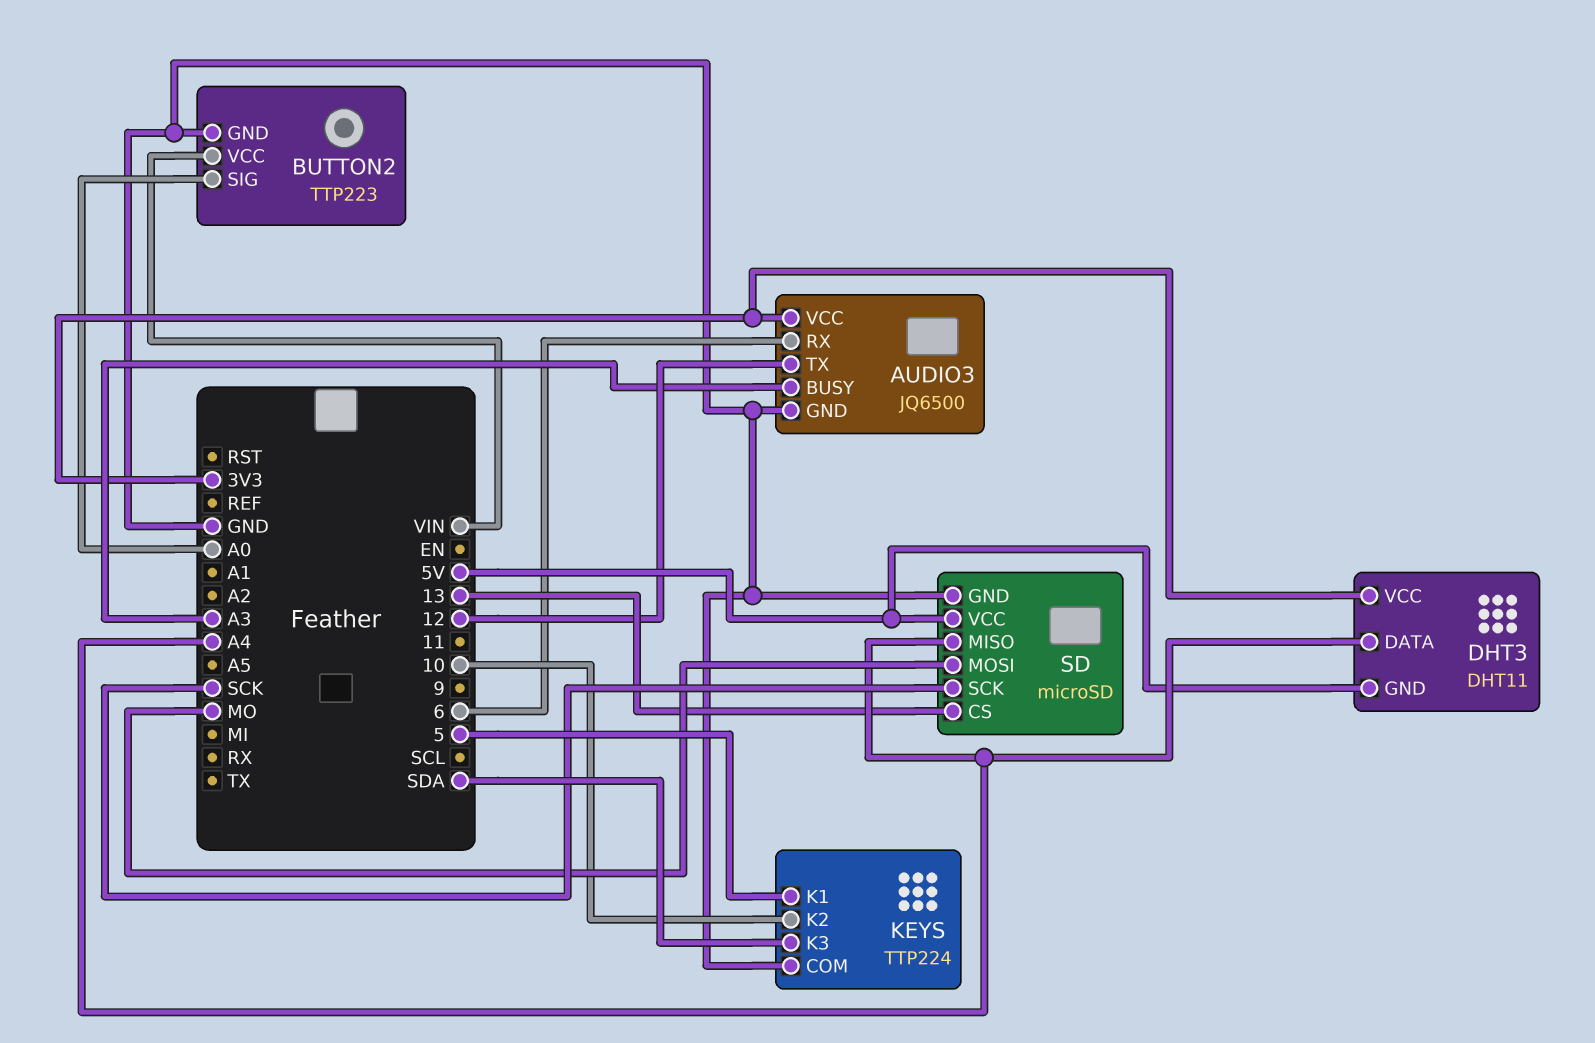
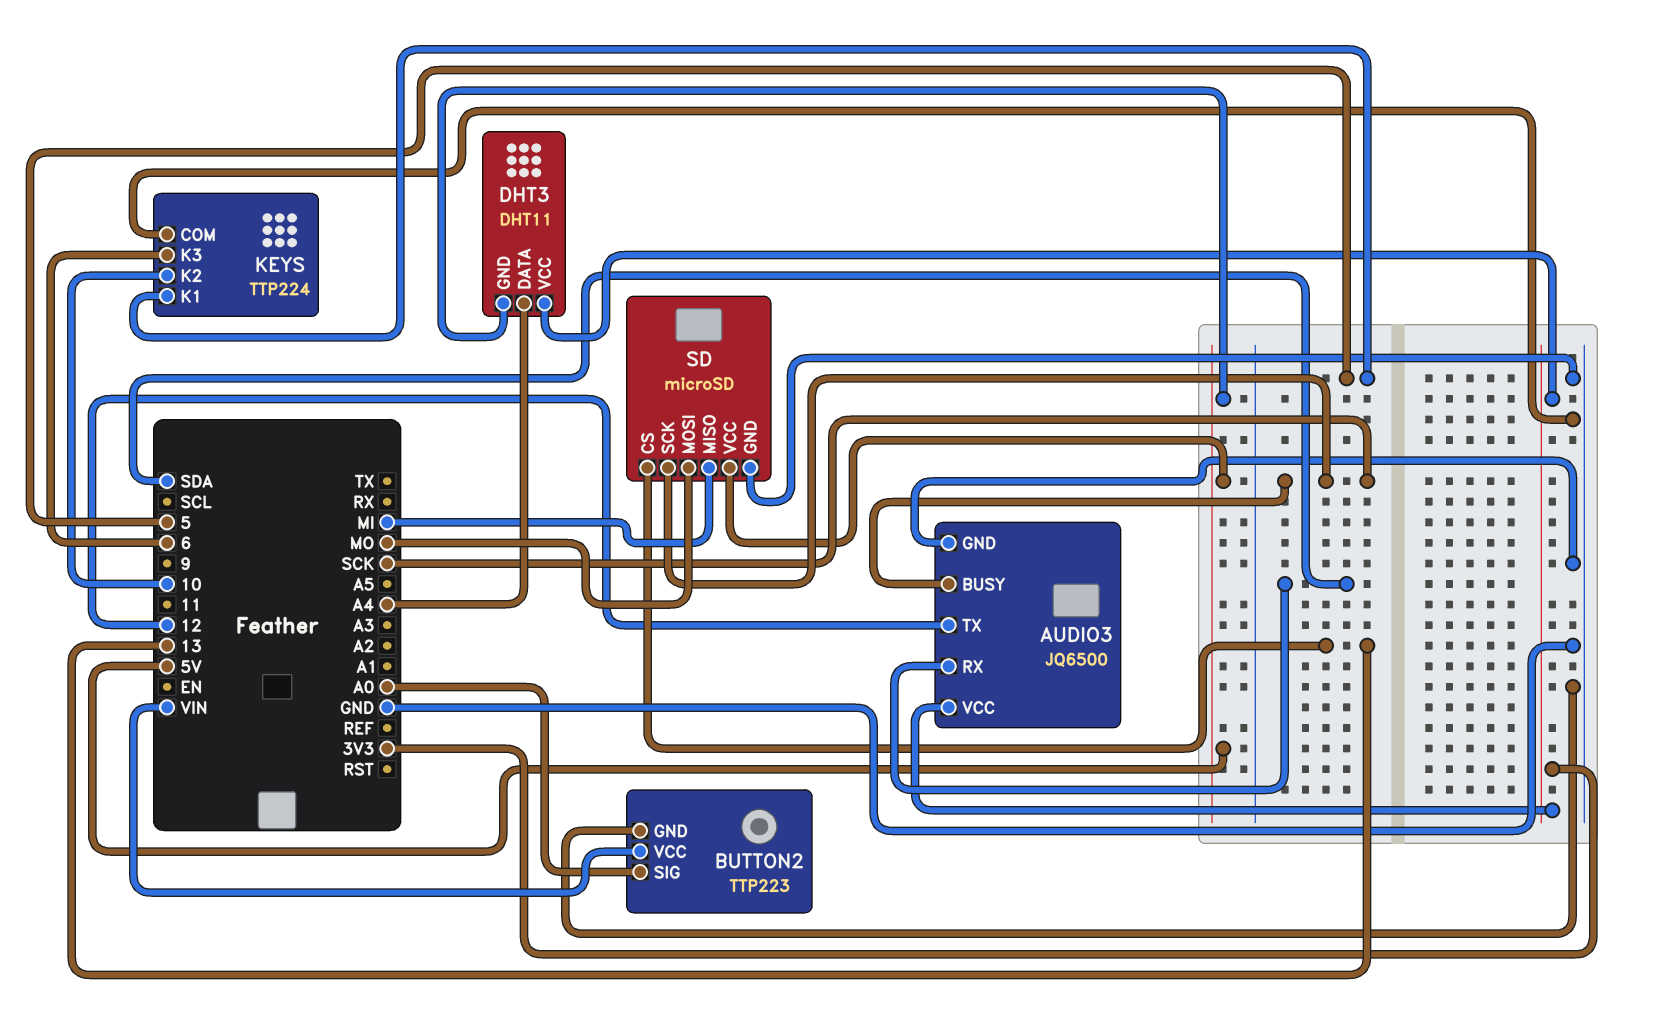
AUDIO3 pin BUSY: A3 -> SCK
AUDIO3 pin RX: 6 -> SDA
KEYS pin K3: SDA -> 6
SD pin MISO: A4 -> MI

